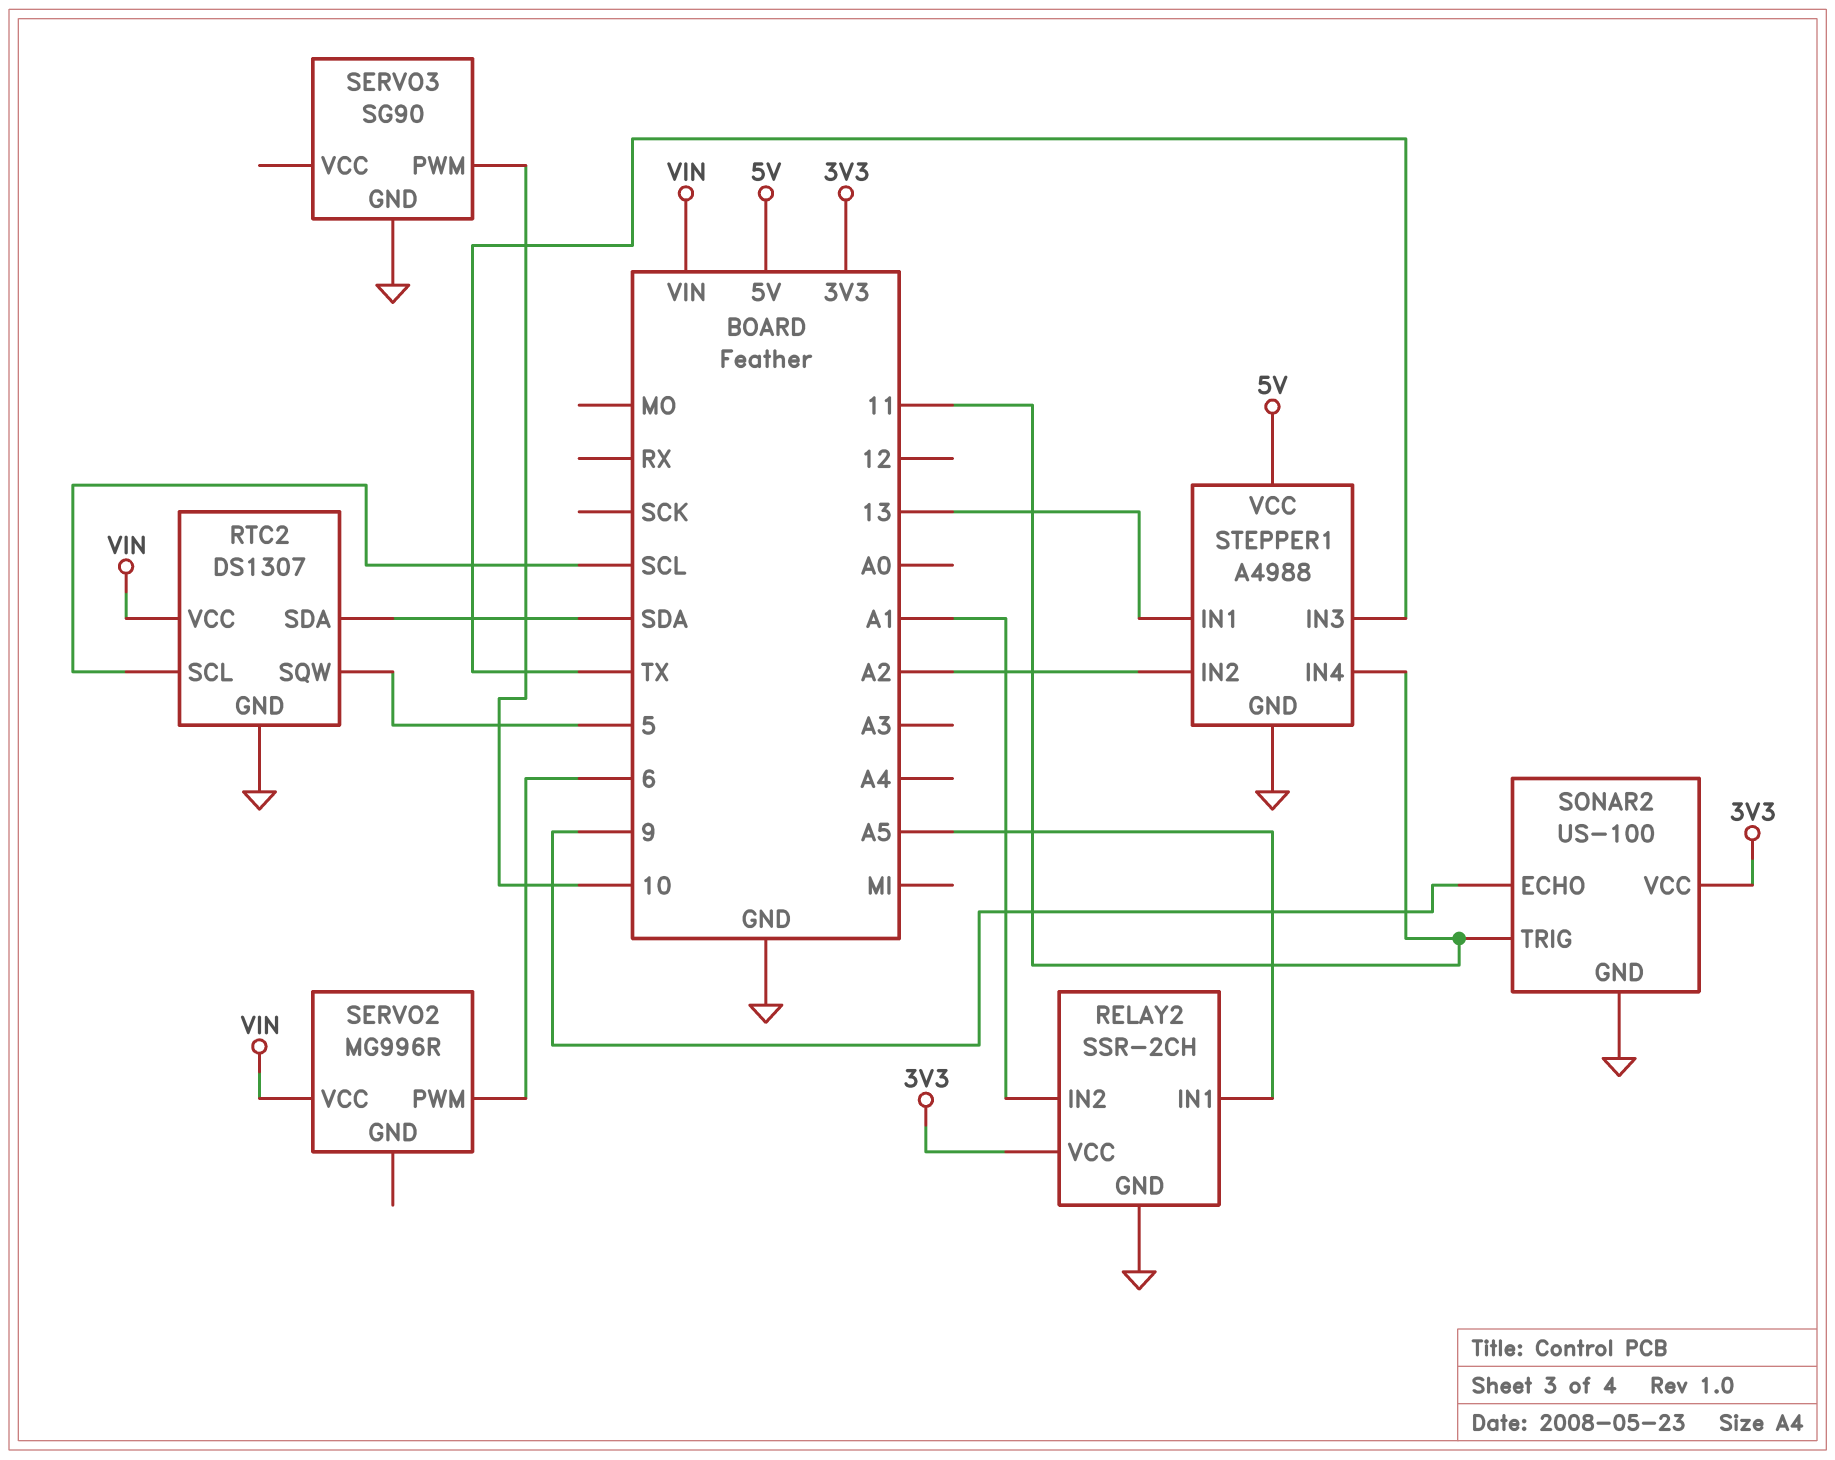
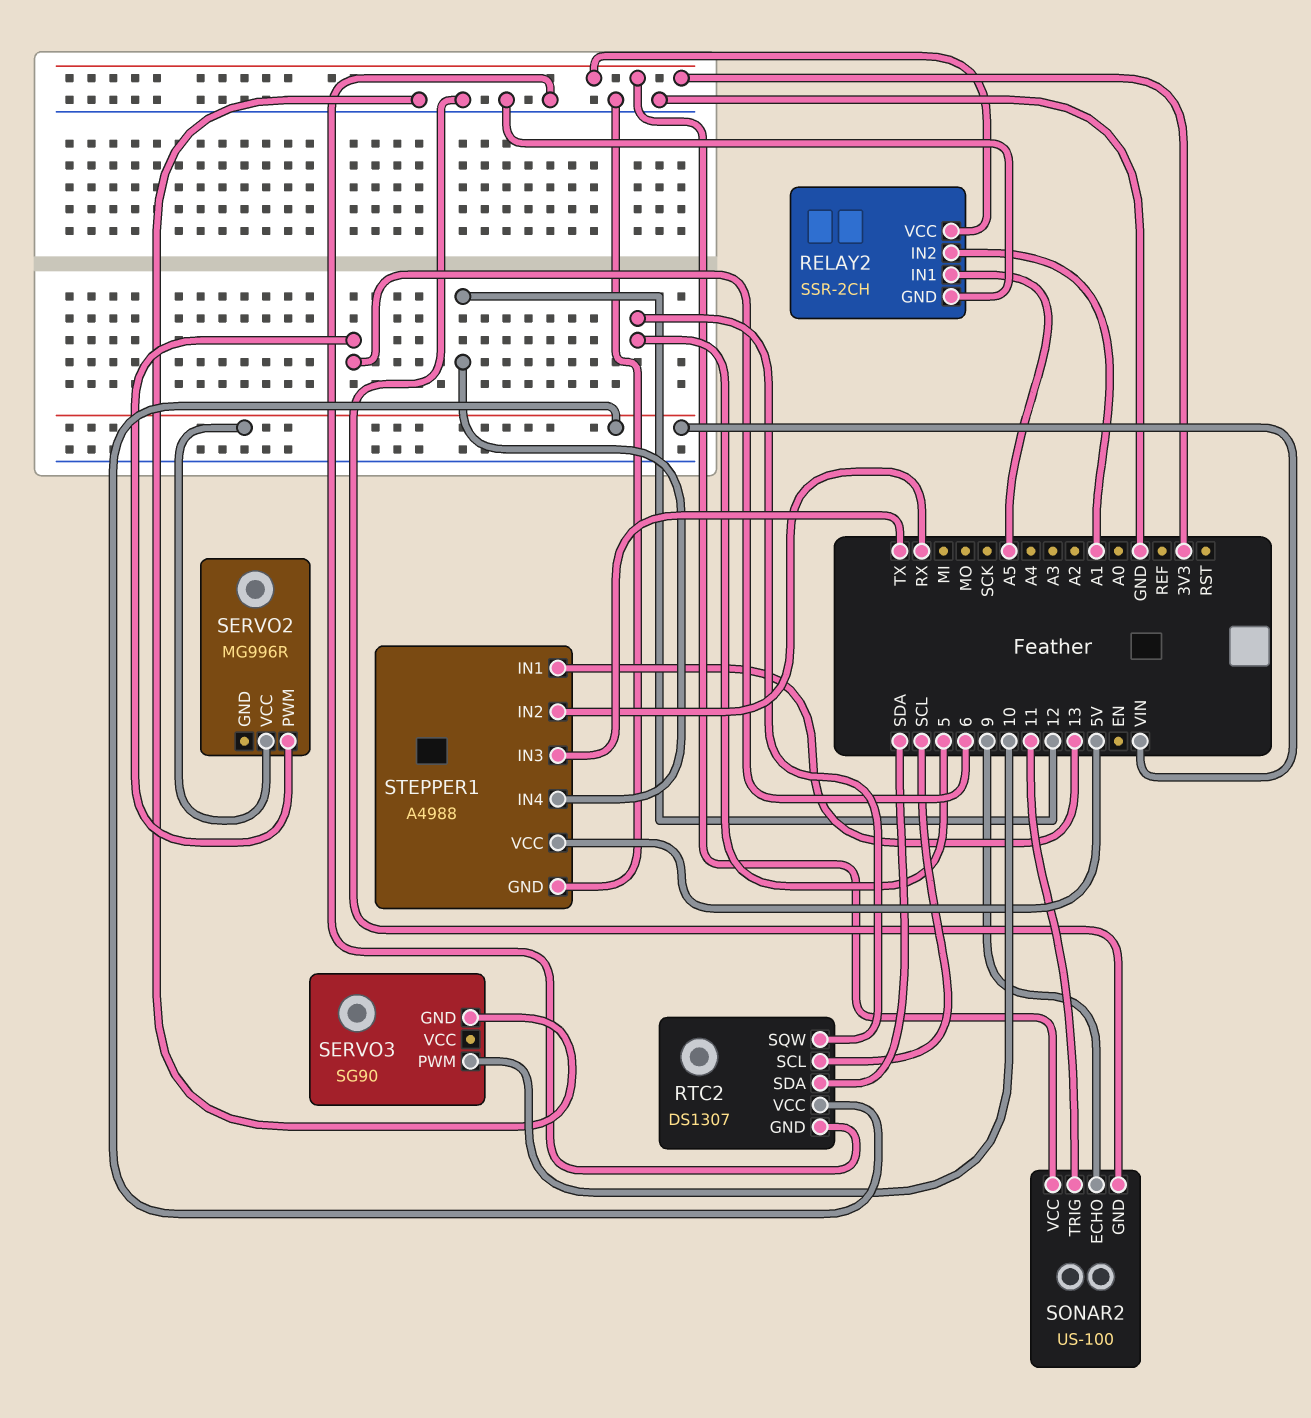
STEPPER1 pin IN2: A2 -> RX
STEPPER1 pin IN4: 11 -> 12

